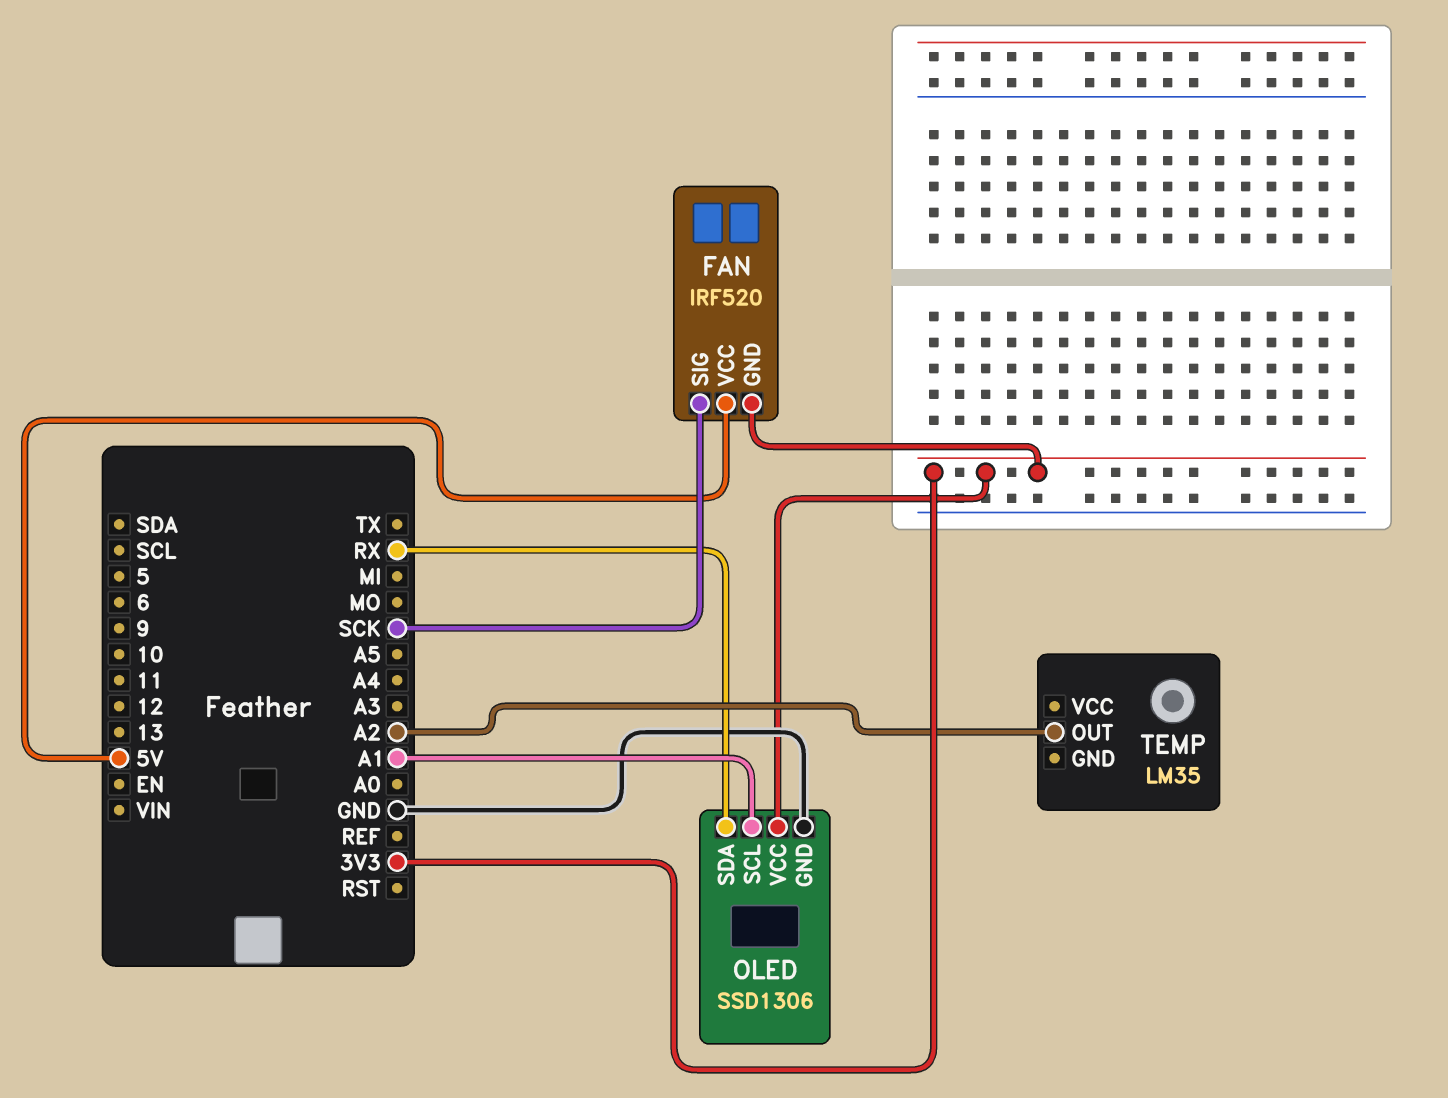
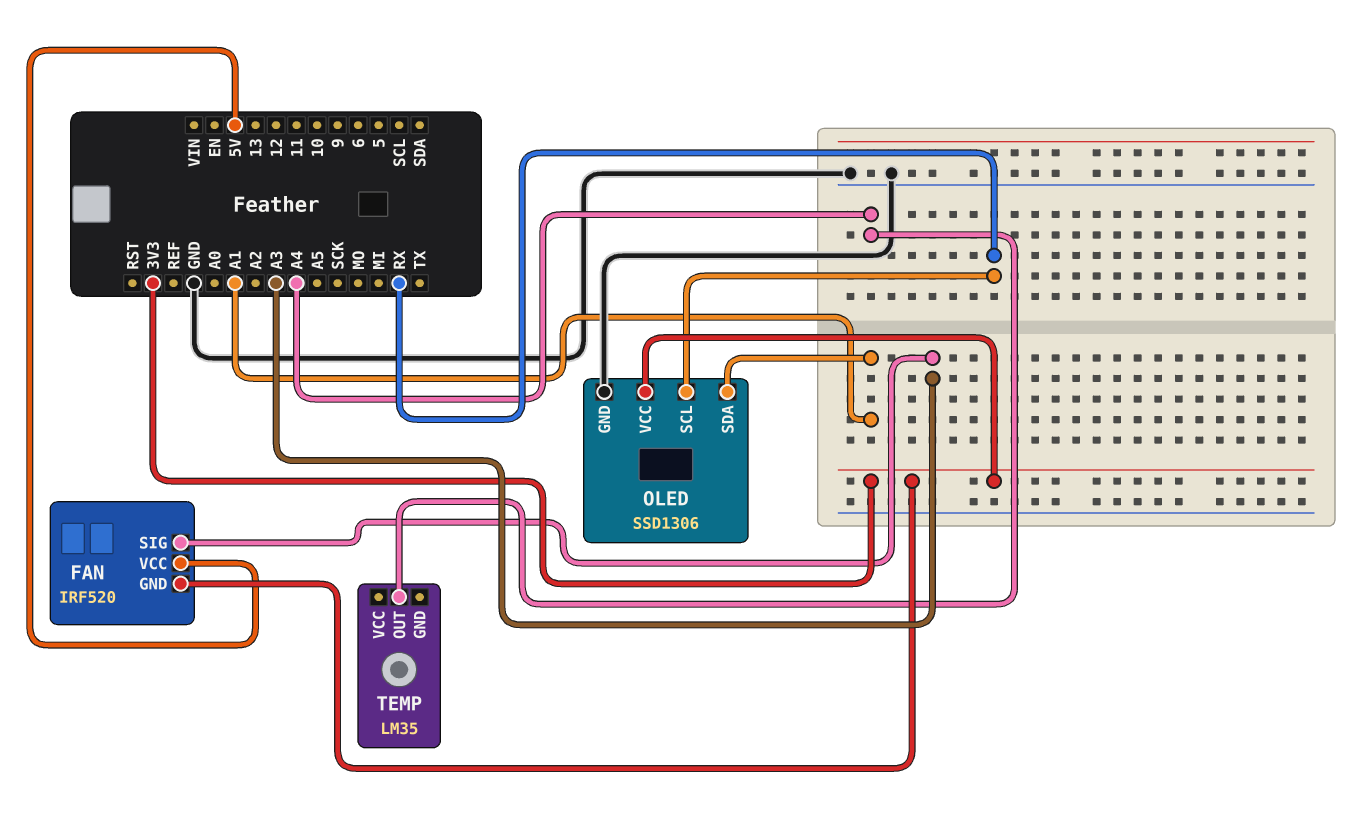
FAN pin SIG: SCK -> A3
OLED pin SCL: A1 -> RX
OLED pin SDA: RX -> A1
TEMP pin OUT: A2 -> A4

